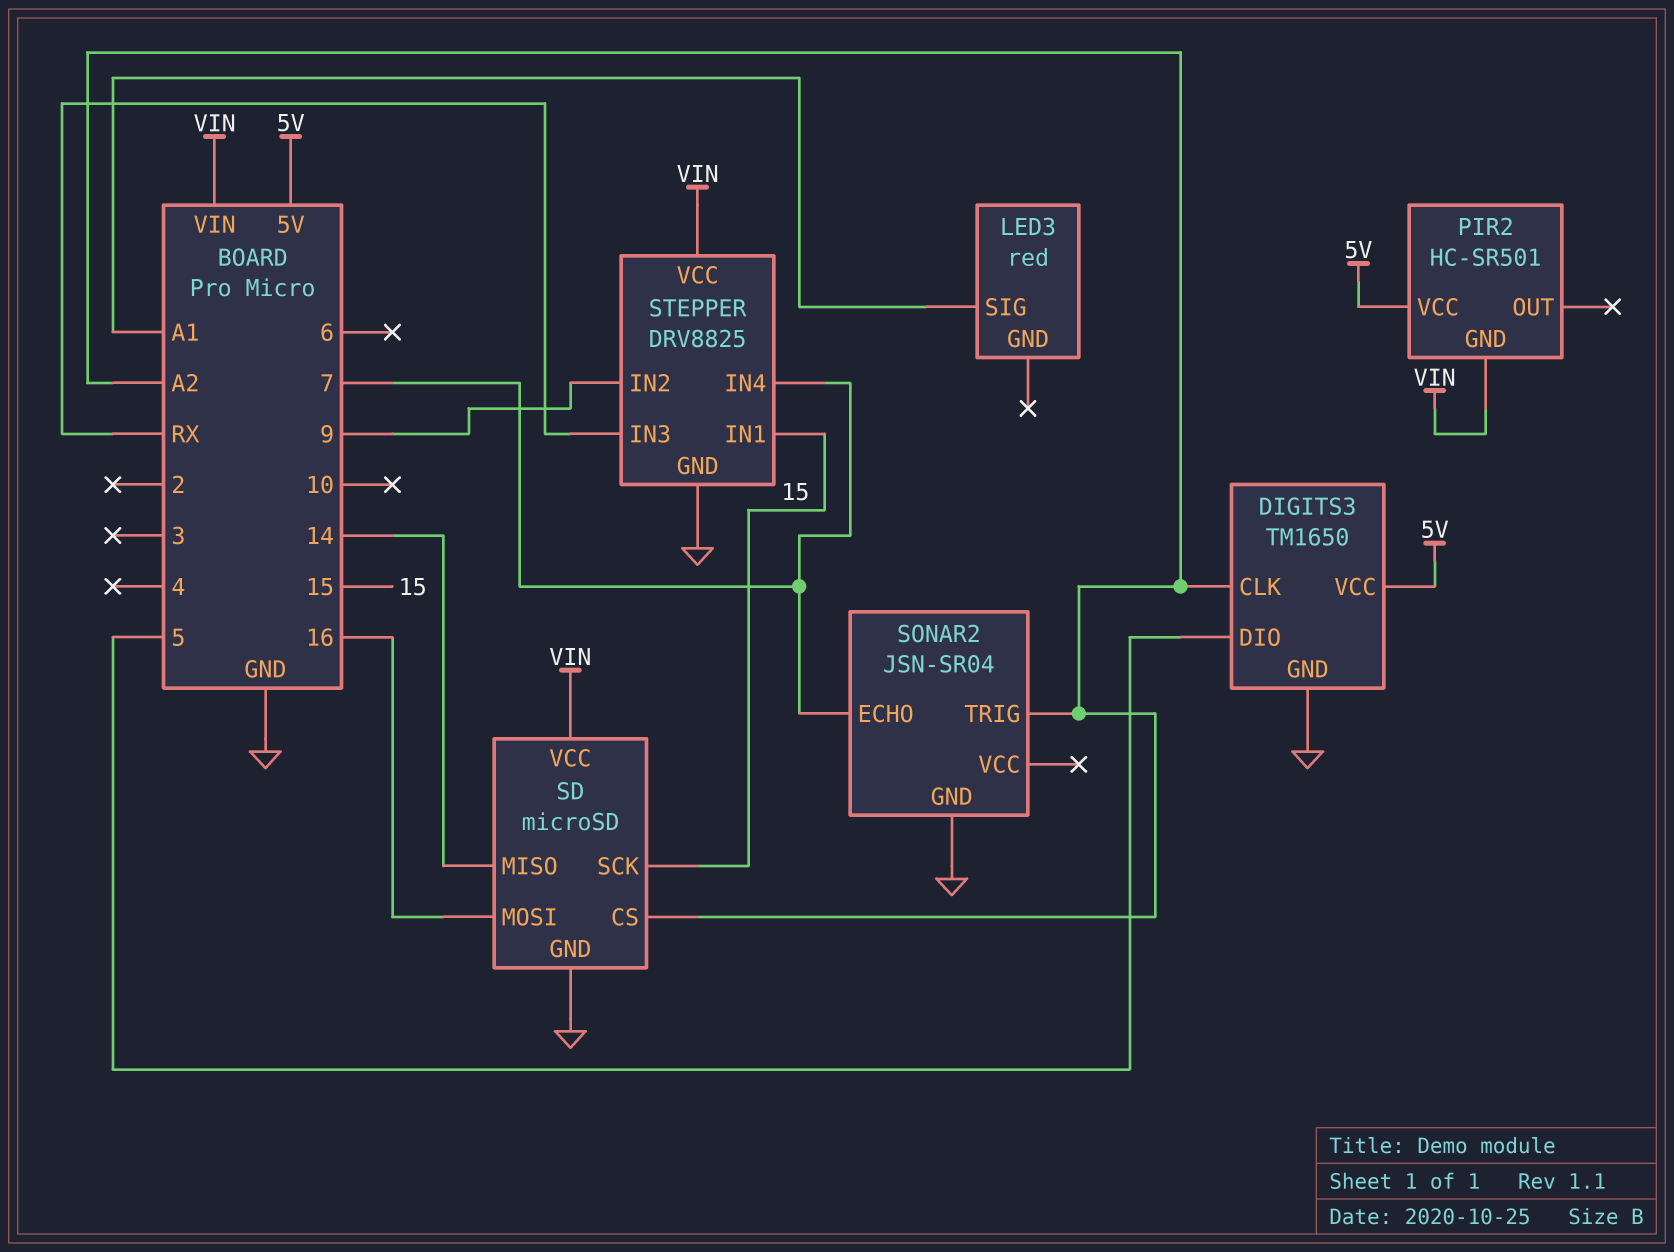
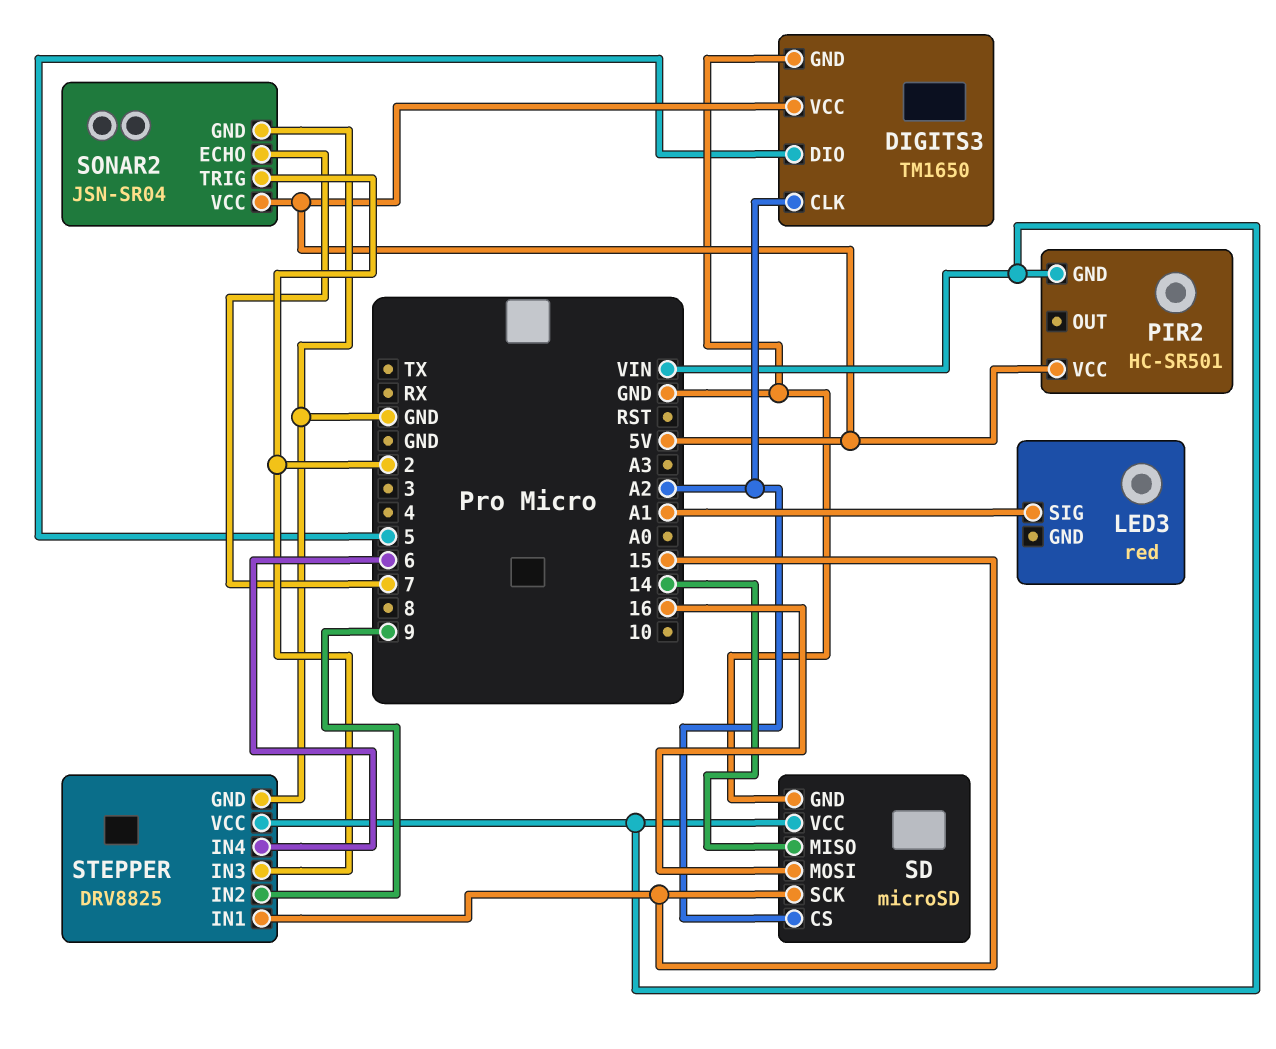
SONAR2 pin TRIG: A2 -> 2
SONAR2 pin VCC: none -> 5V
STEPPER pin IN3: RX -> 2
STEPPER pin IN4: 7 -> 6

